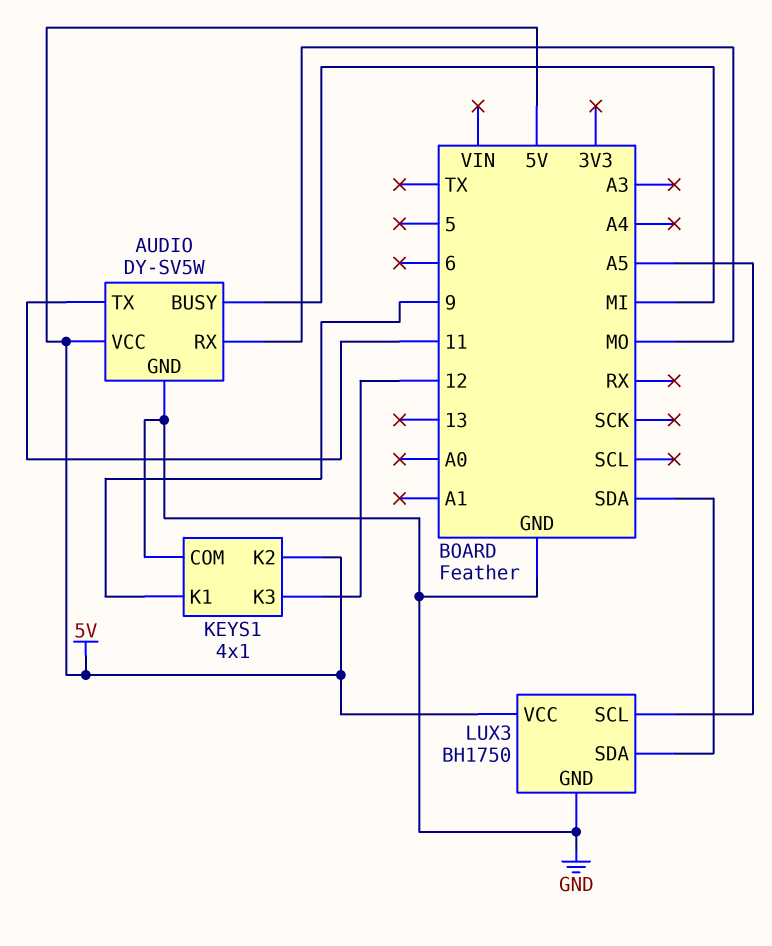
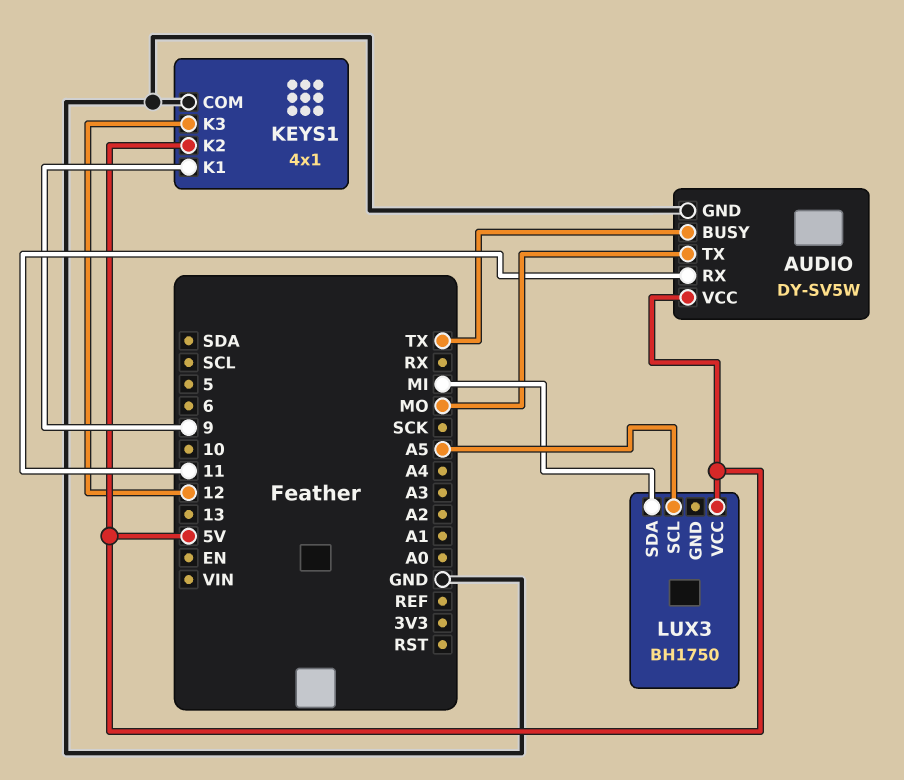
AUDIO pin BUSY: MI -> TX
AUDIO pin RX: MO -> 11
AUDIO pin TX: 11 -> MO
LUX3 pin GND: GND -> none
LUX3 pin SDA: SDA -> MI

